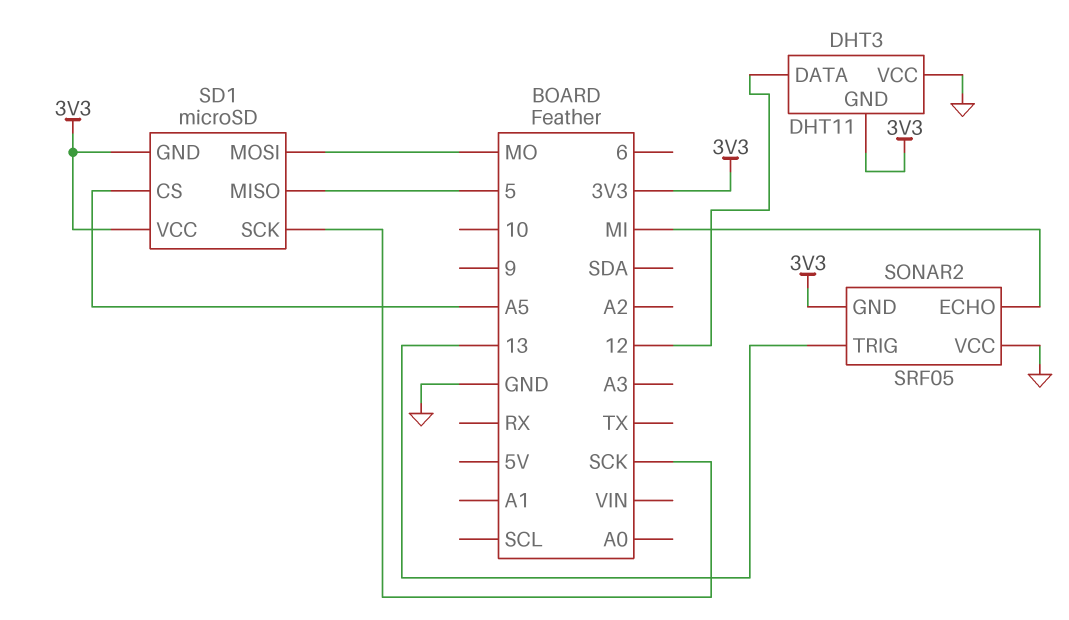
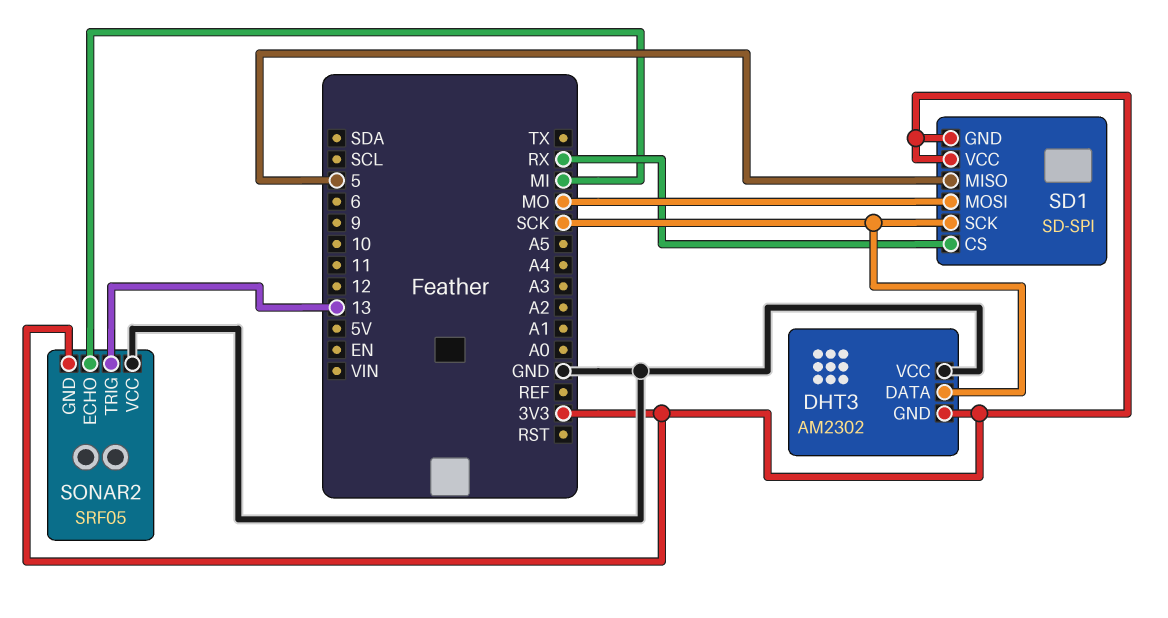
DHT3: DHT11 -> AM2302
DHT3 pin DATA: 12 -> SCK
SD1: microSD -> SD-SPI
SD1 pin CS: A5 -> RX

